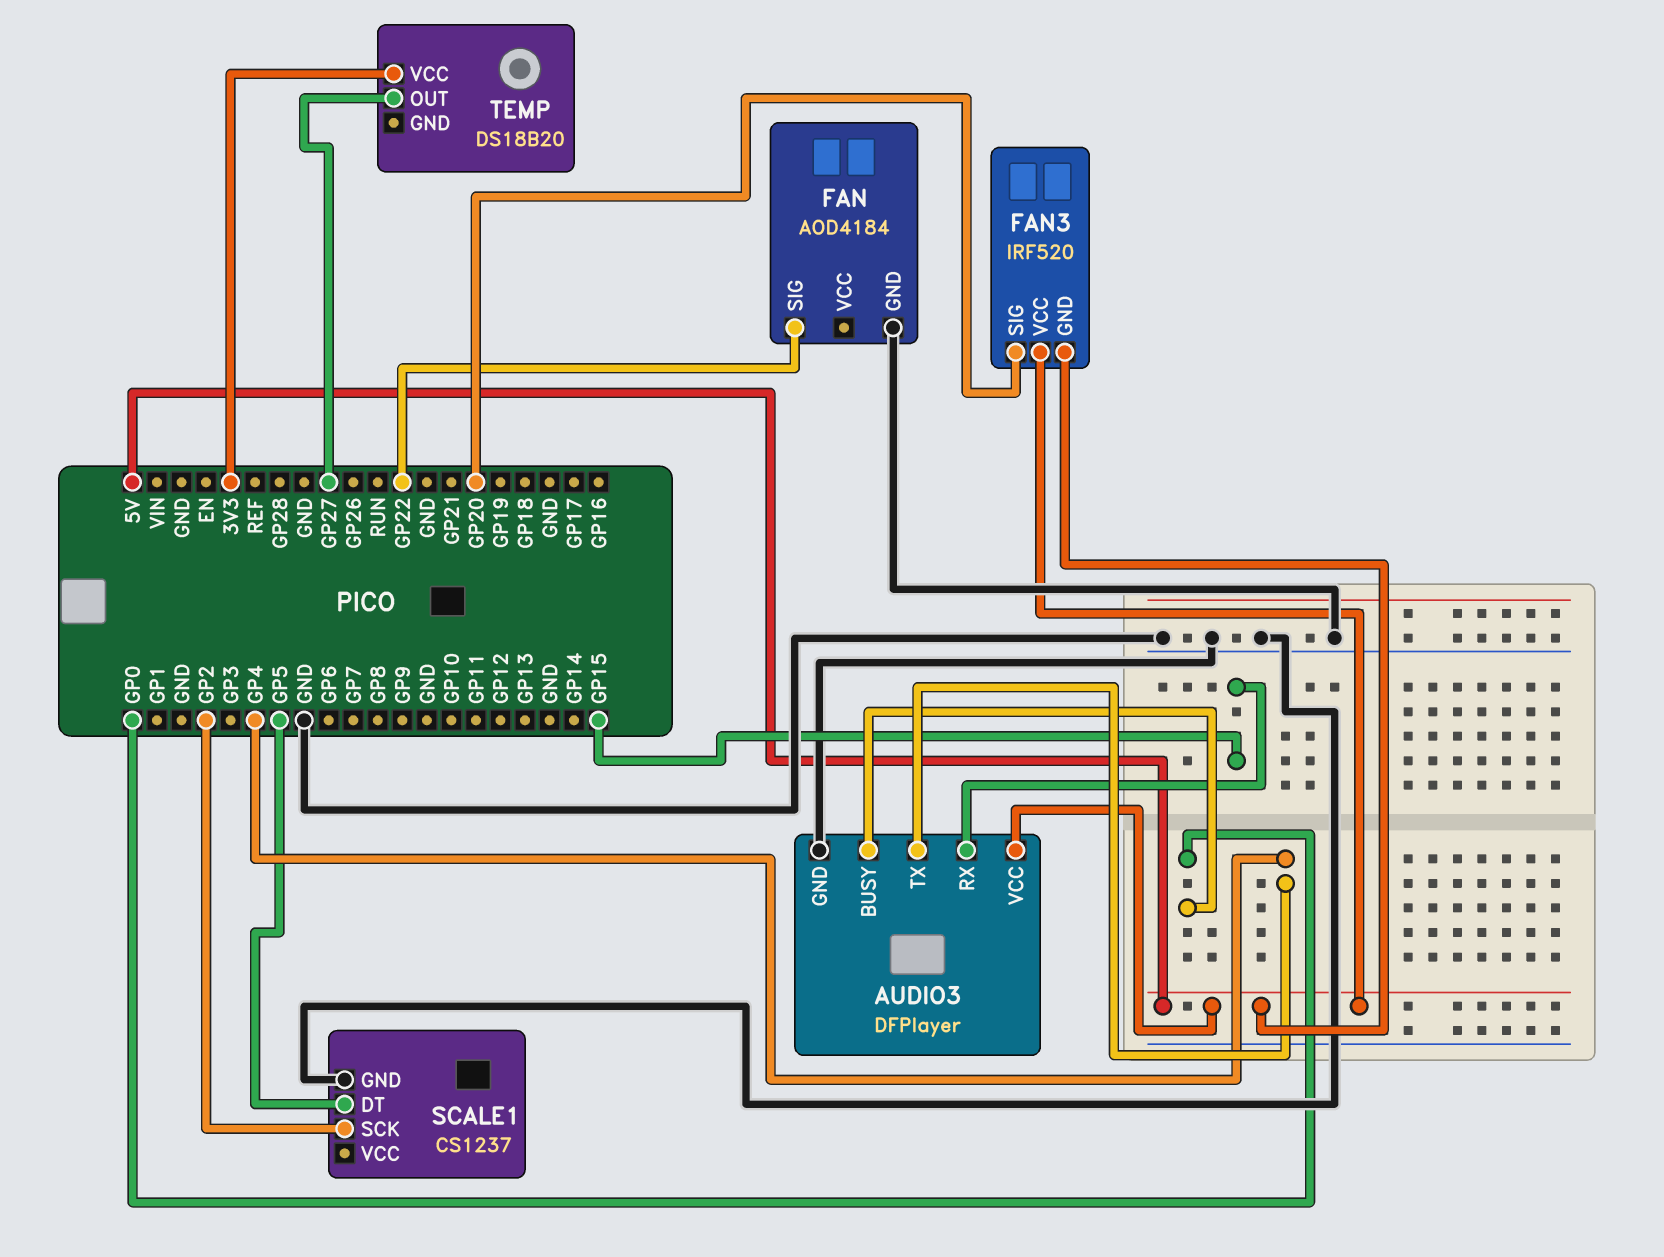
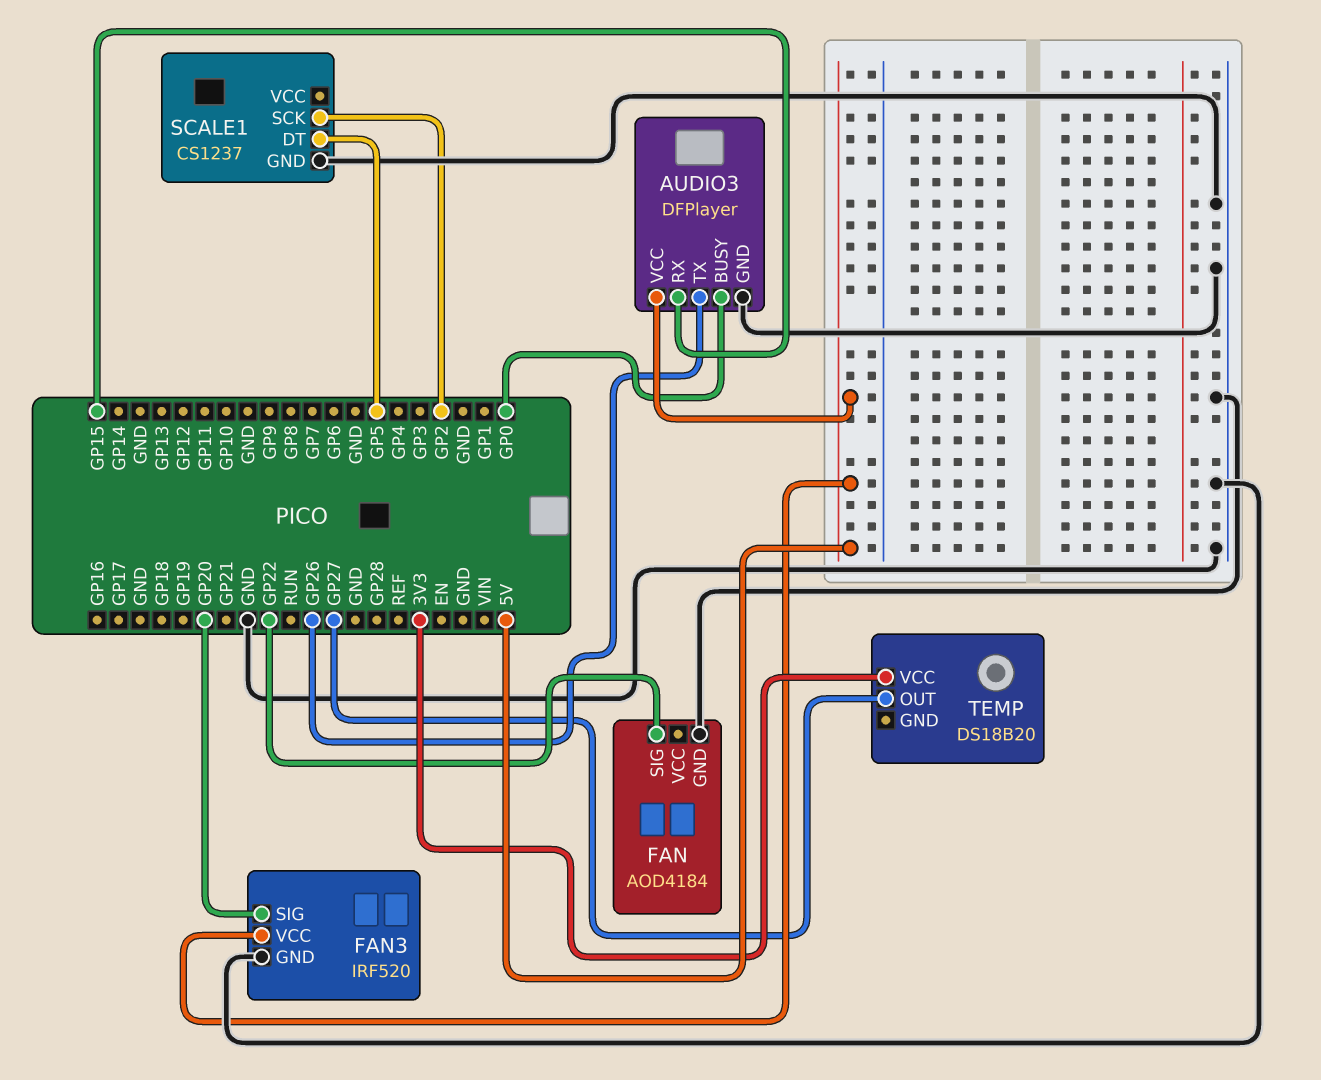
AUDIO3 pin TX: GP4 -> GP26
FAN3 pin GND: 5V -> GND

